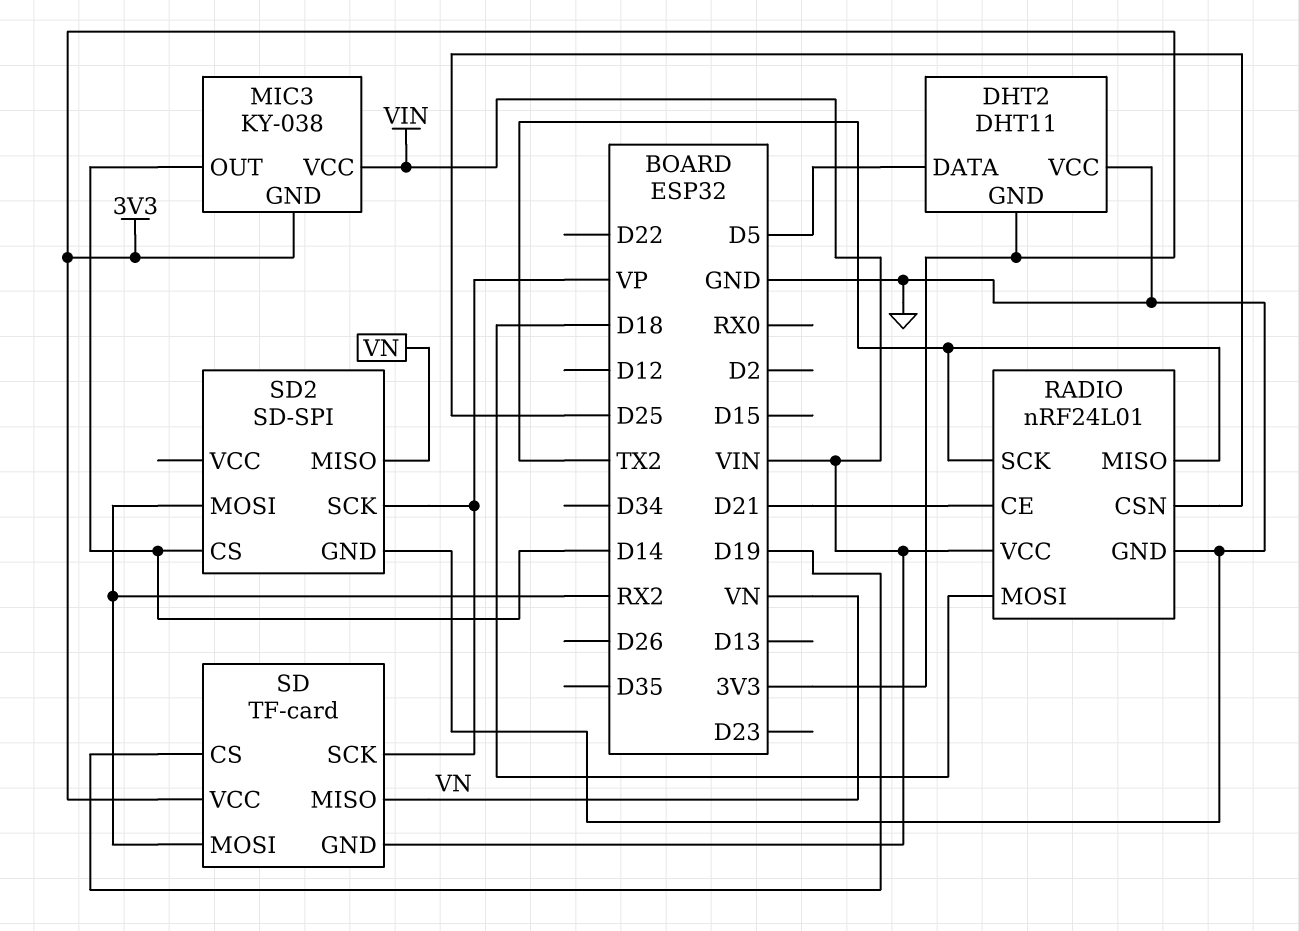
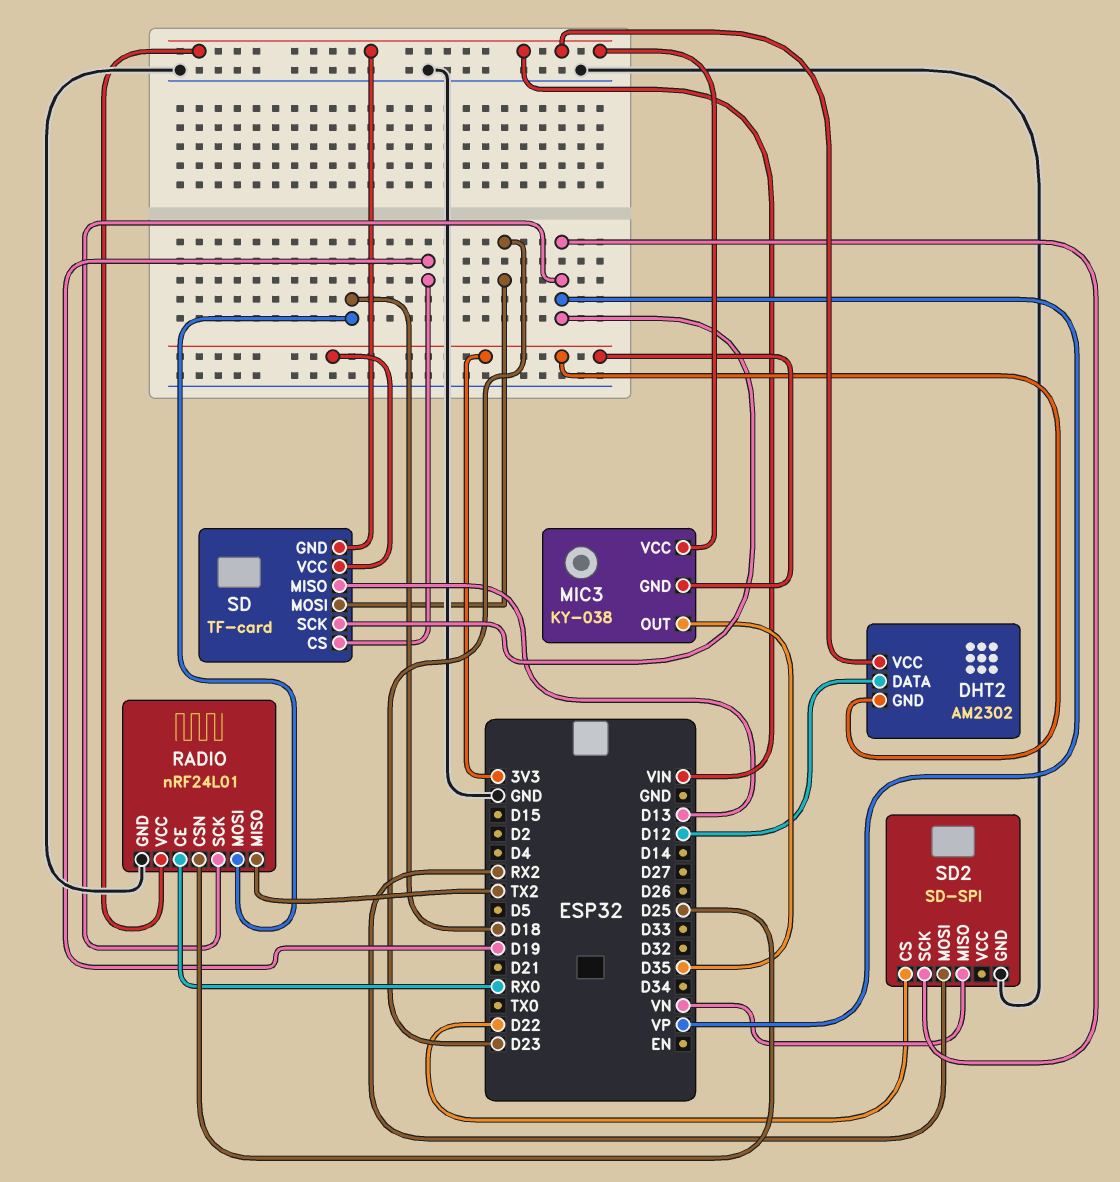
DHT2: DHT11 -> AM2302
DHT2 pin DATA: D5 -> D12
DHT2 pin VCC: GND -> VIN
MIC3 pin OUT: D14 -> D35
RADIO pin CE: D21 -> RX0
RADIO pin SCK: TX2 -> VP
SD pin MISO: VN -> D13
SD pin MOSI: RX2 -> D23
SD2 pin CS: D14 -> D22

